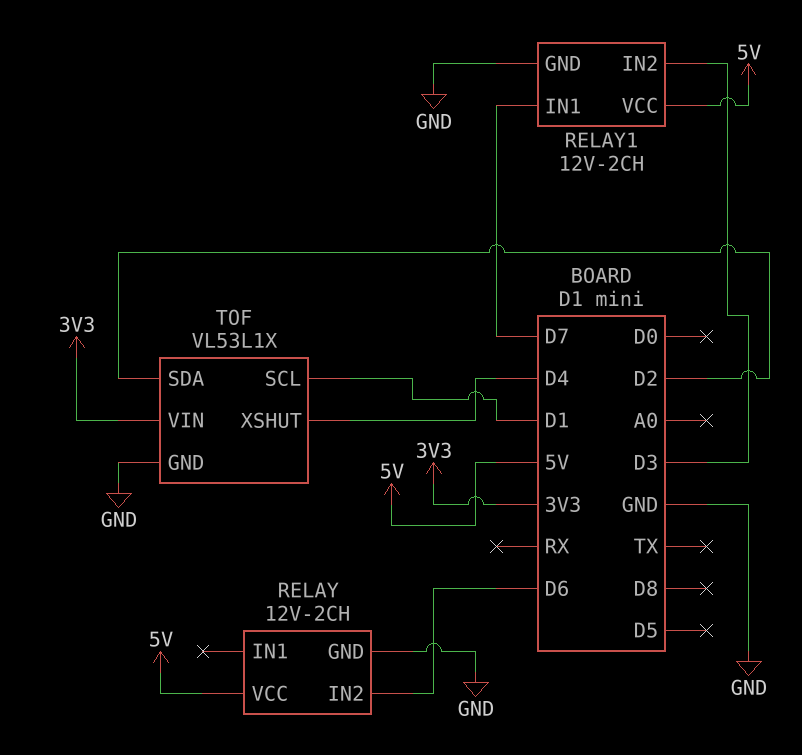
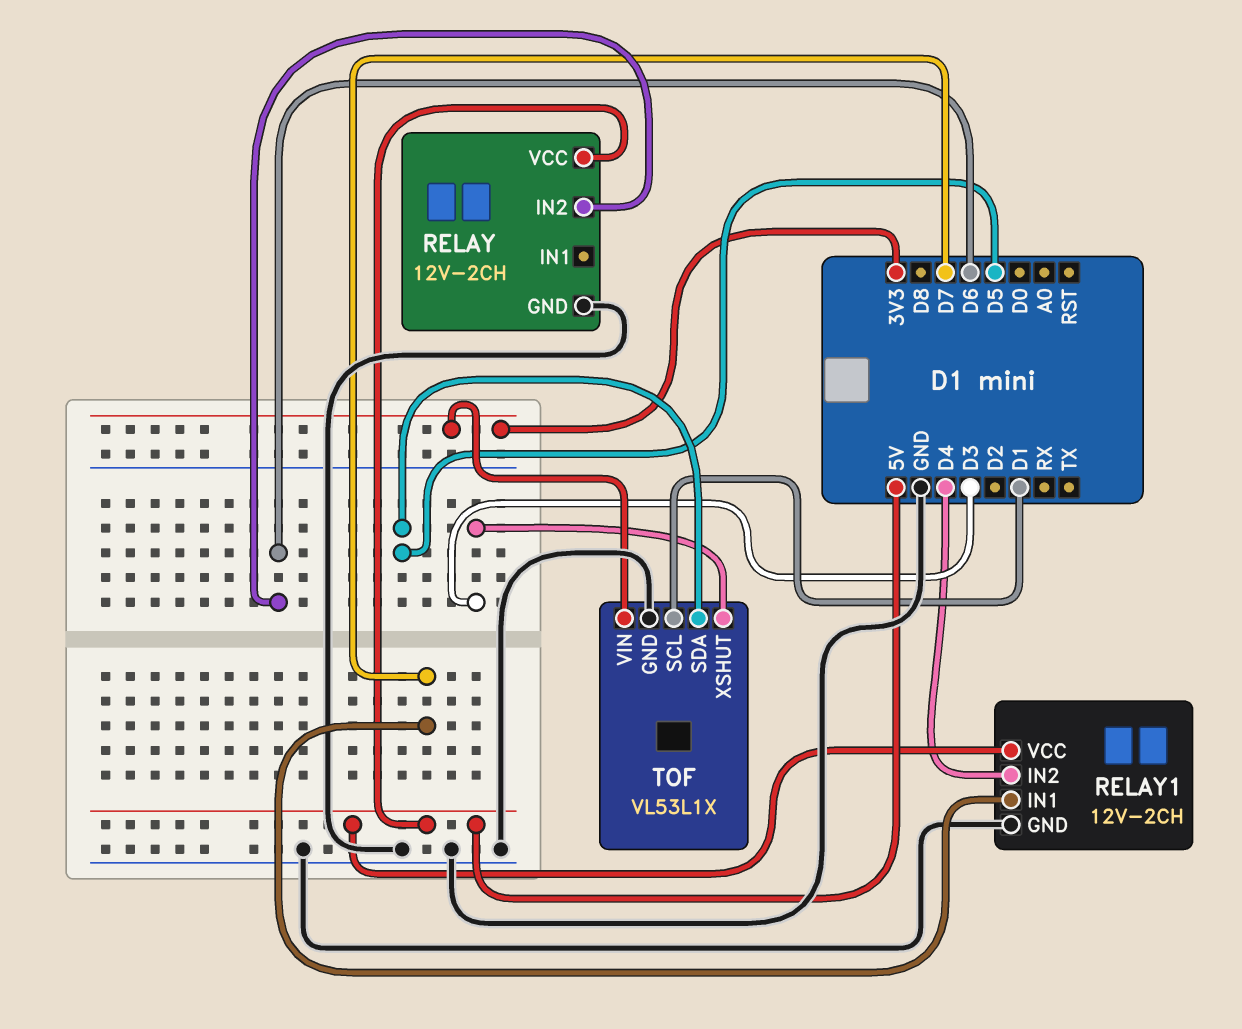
RELAY1 pin IN2: D3 -> D4
TOF pin SDA: D2 -> D5
TOF pin XSHUT: D4 -> D3

